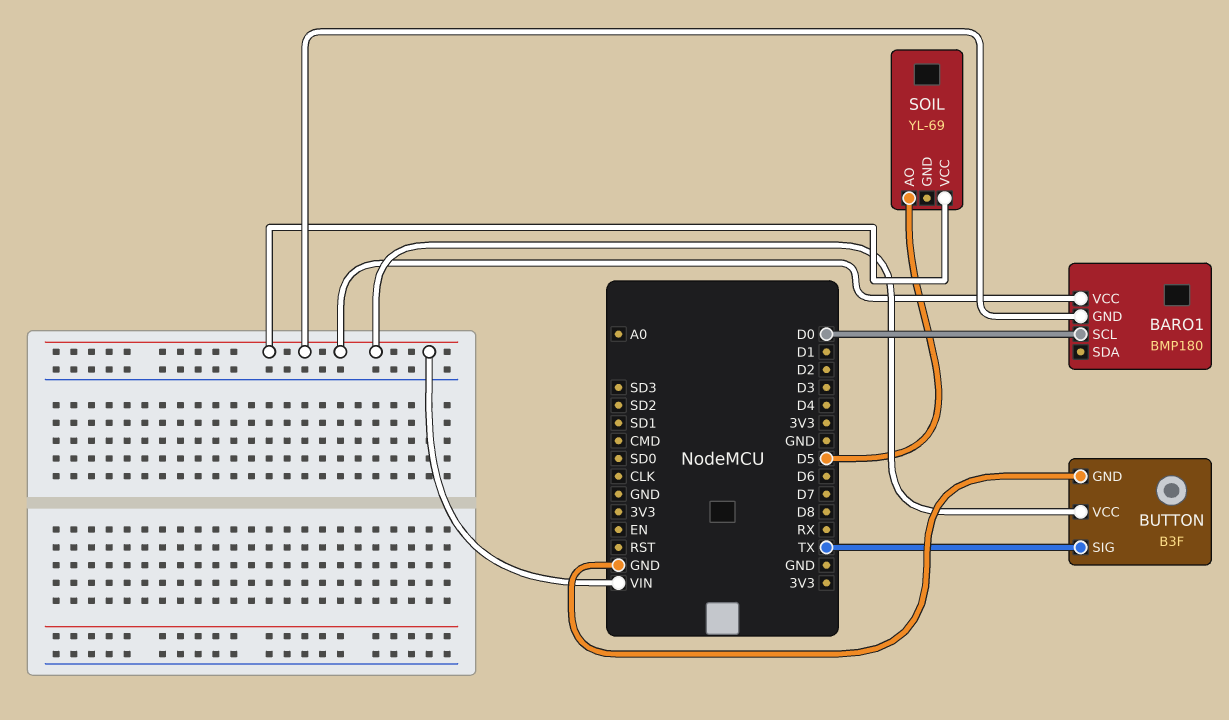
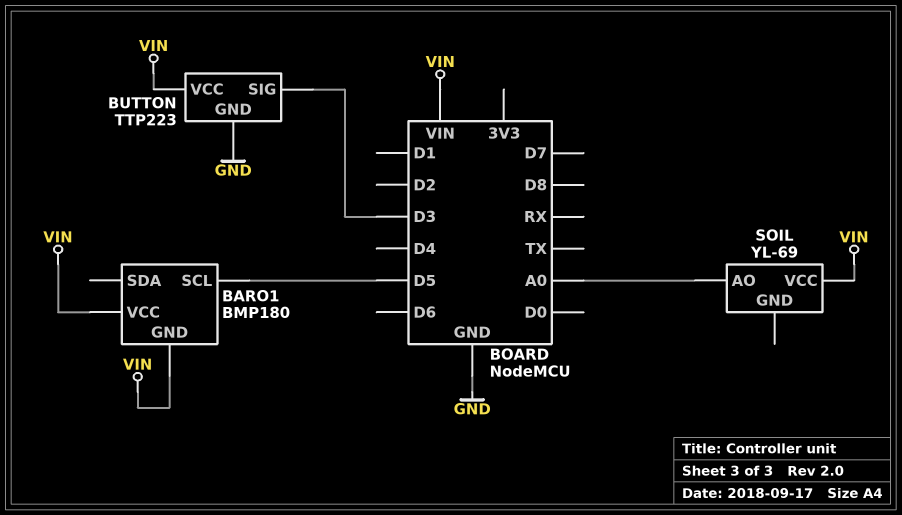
BARO1 pin SCL: D0 -> D5
BUTTON: B3F -> TTP223
BUTTON pin SIG: TX -> D3
SOIL pin AO: D5 -> A0

